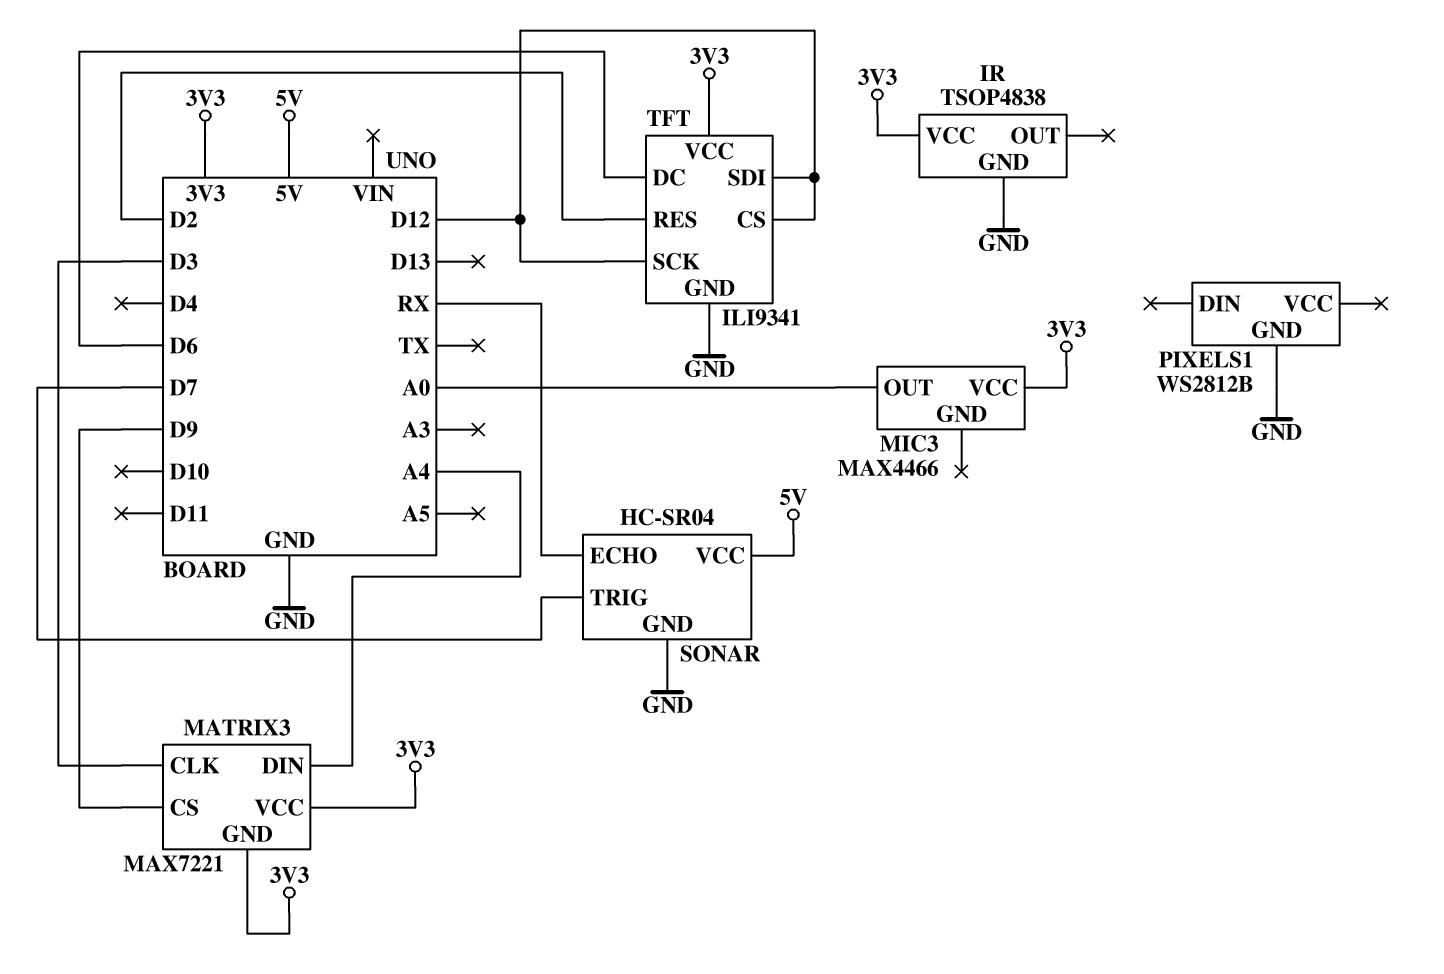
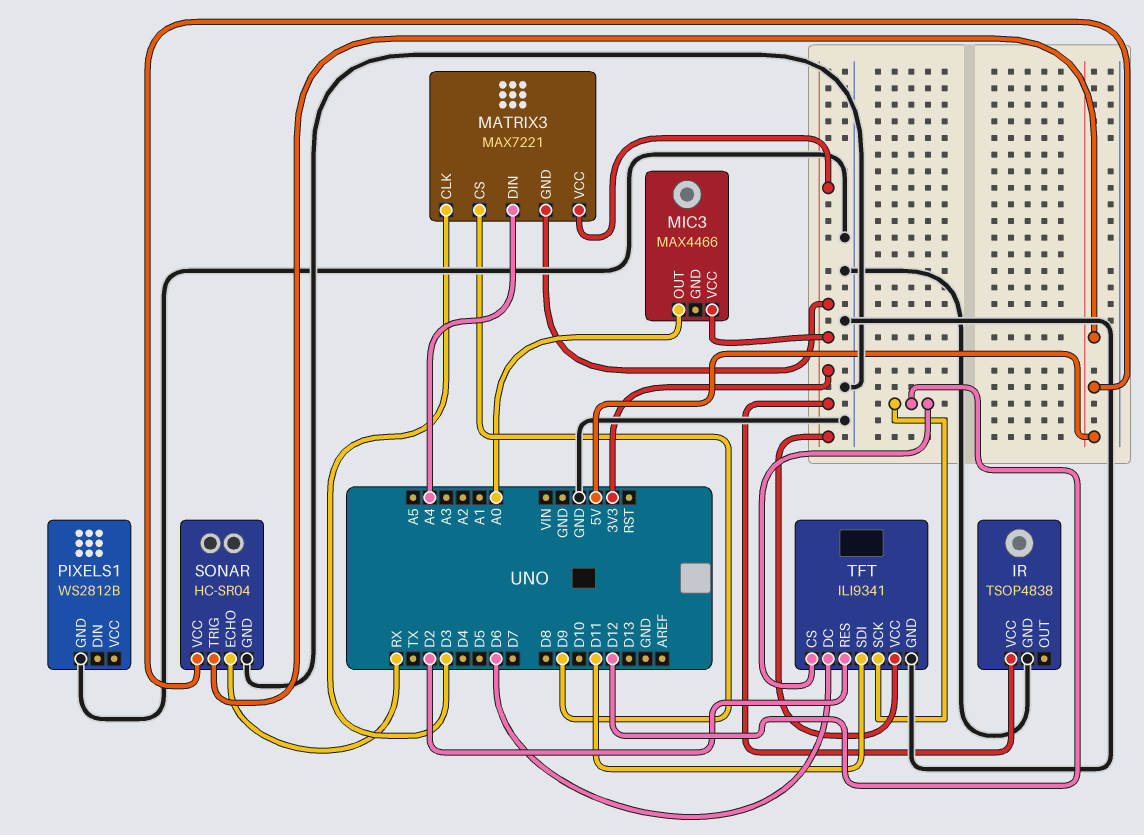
SONAR pin TRIG: D7 -> 5V
TFT pin SDI: D12 -> D11

